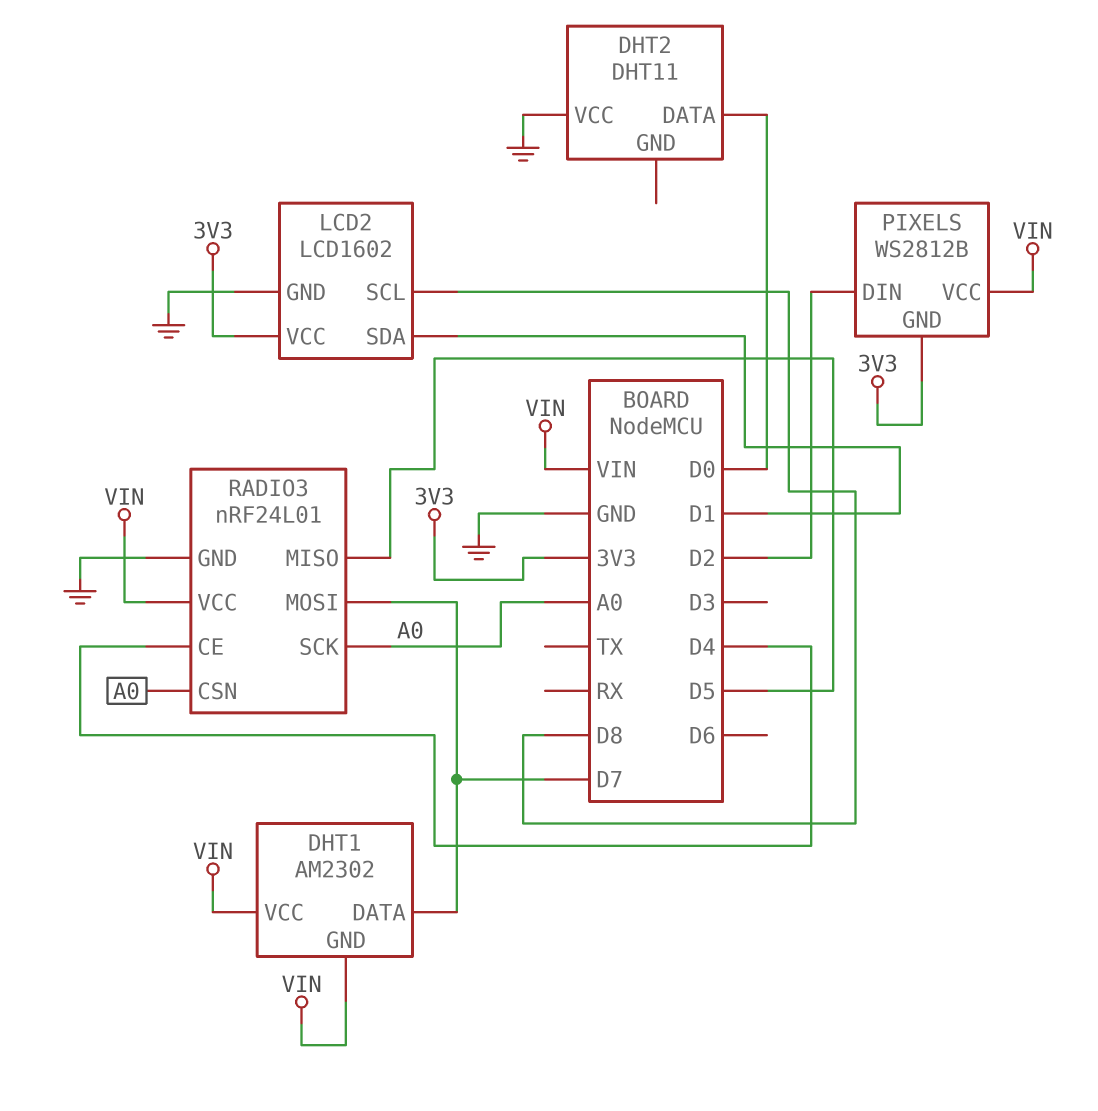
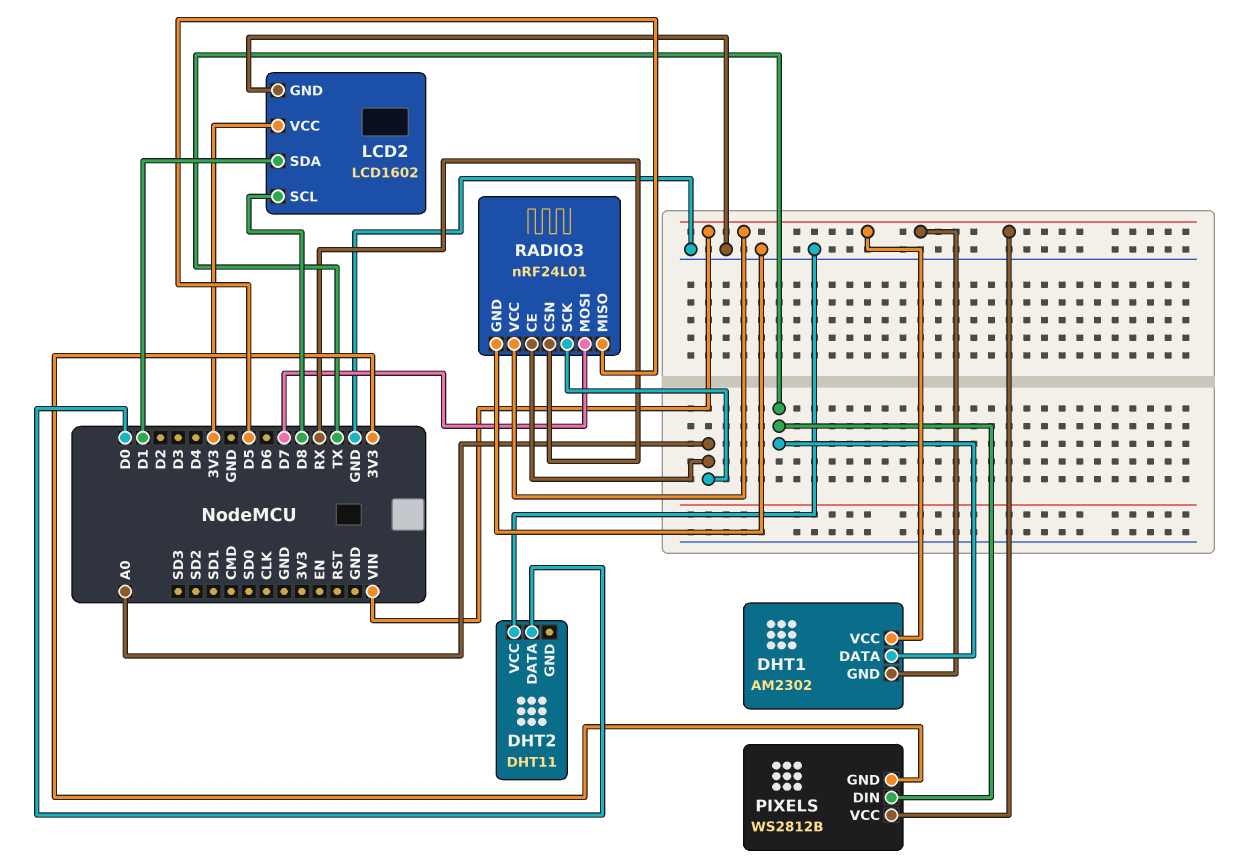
DHT1 pin DATA: D7 -> TX
PIXELS pin DIN: D2 -> TX
RADIO3 pin CE: D4 -> A0
RADIO3 pin CSN: A0 -> RX

